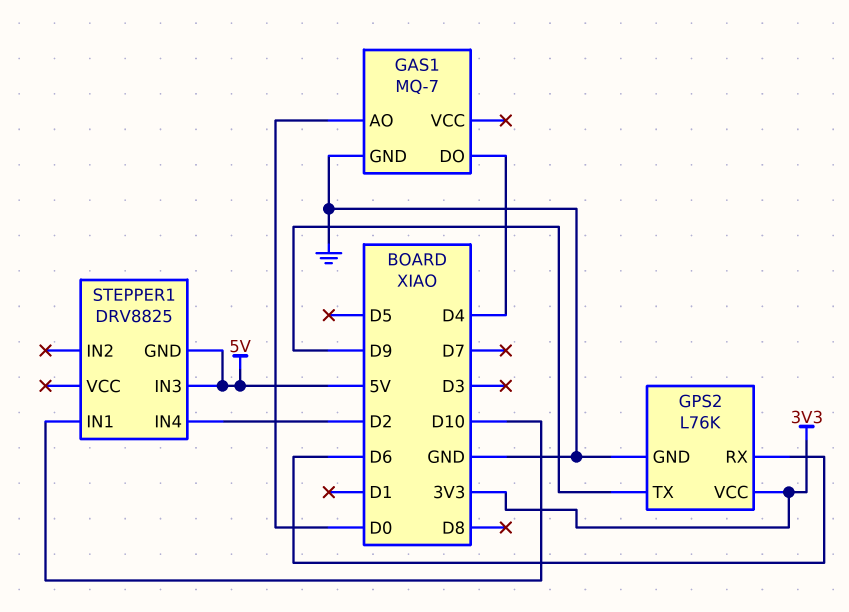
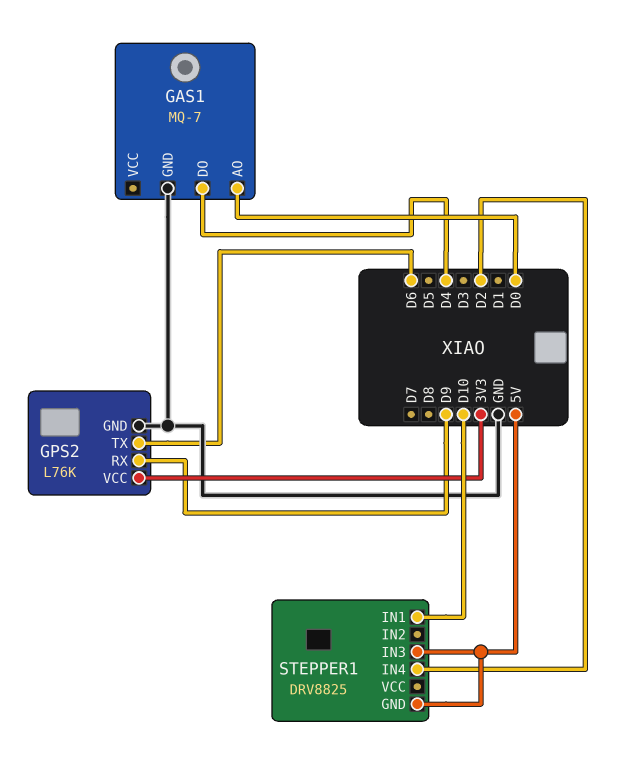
GPS2 pin RX: D6 -> D9
GPS2 pin TX: D9 -> D6

